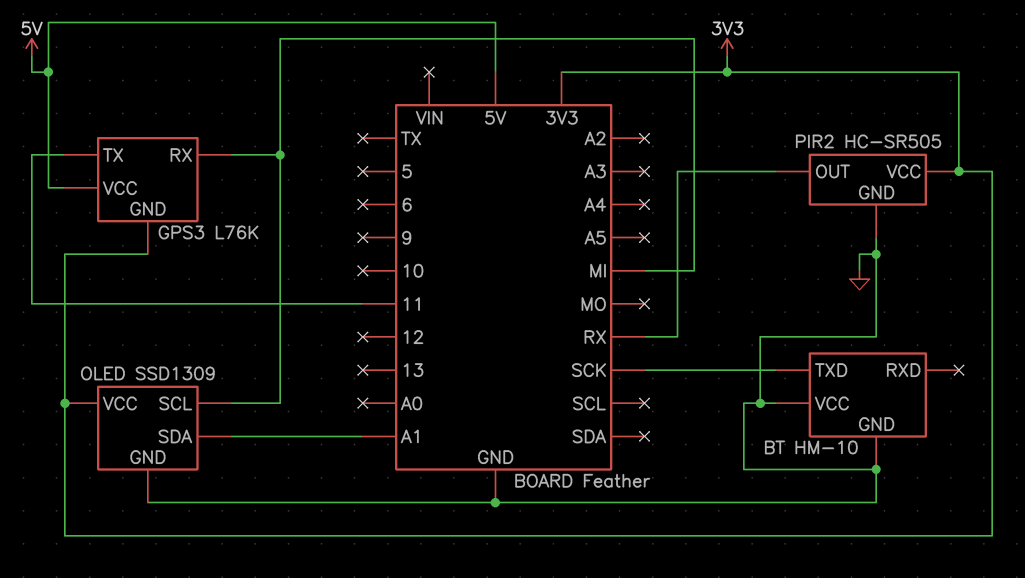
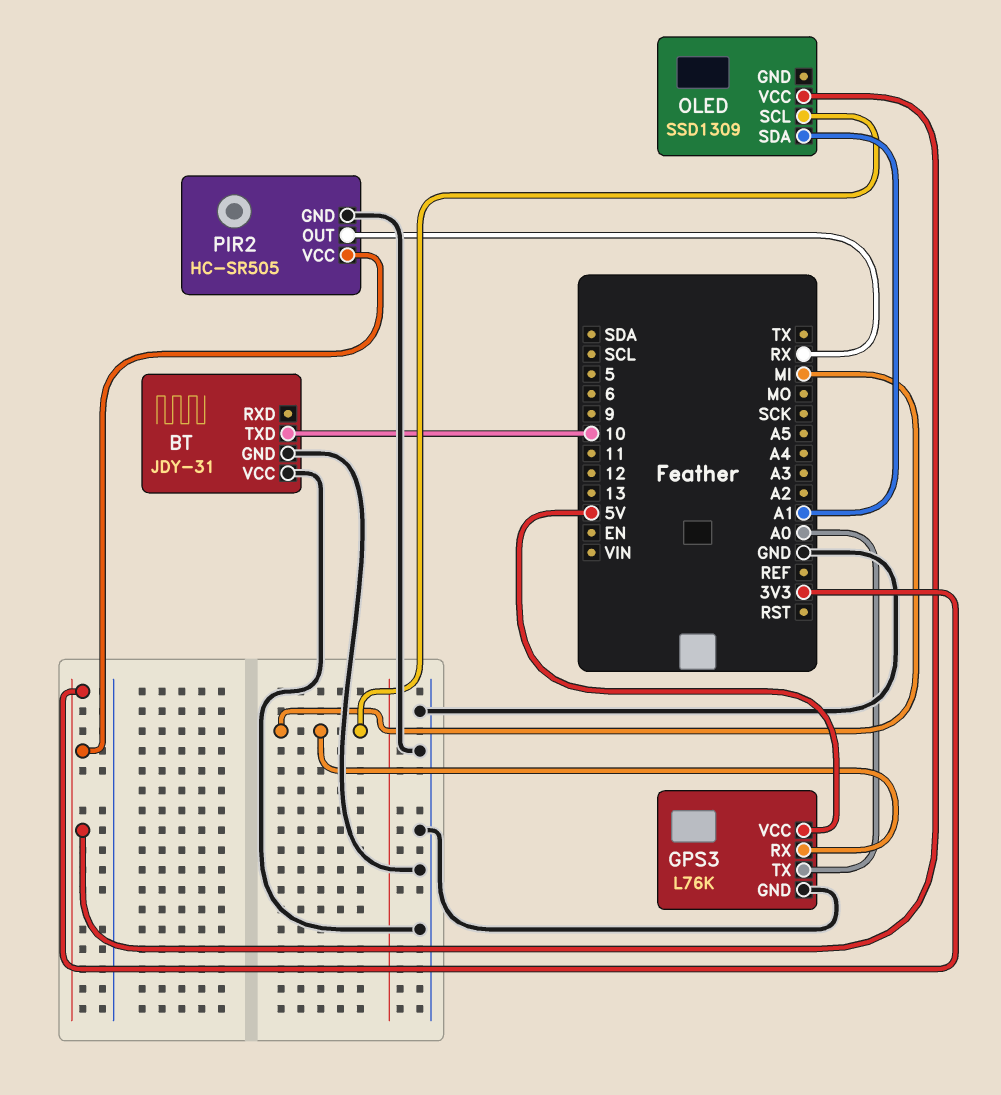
BT: HM-10 -> JDY-31
BT pin TXD: SCK -> 10
GPS3 pin GND: 3V3 -> GND
GPS3 pin TX: 11 -> A0
OLED pin GND: GND -> none

